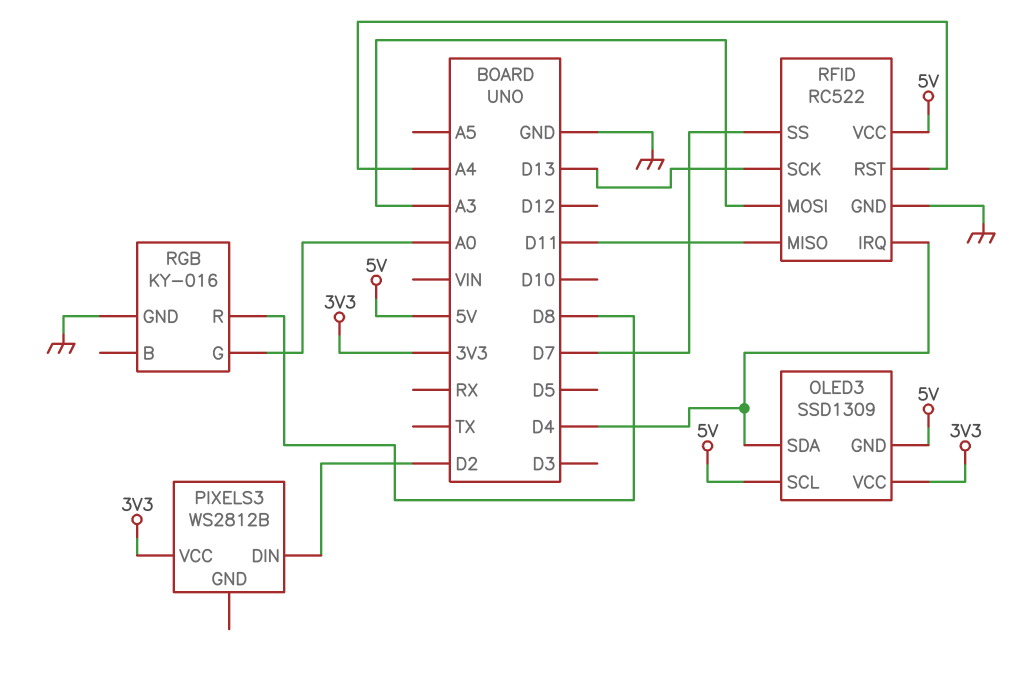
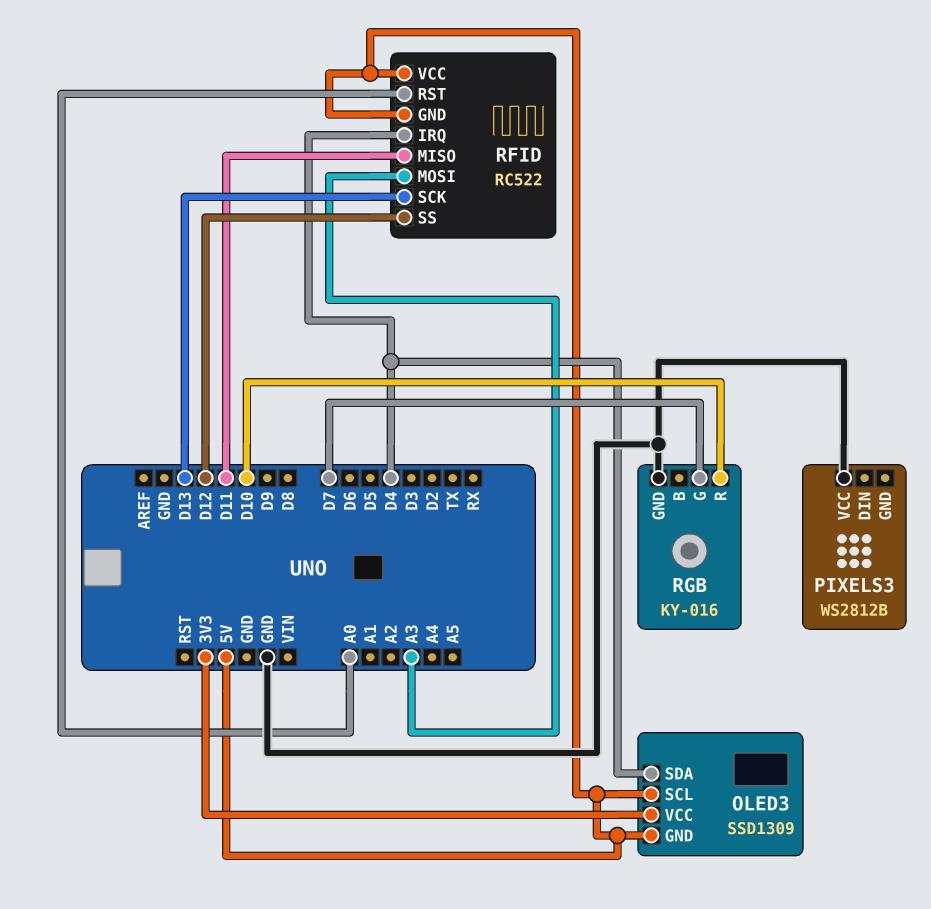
PIXELS3 pin DIN: D2 -> none
PIXELS3 pin VCC: 3V3 -> GND
RFID pin GND: GND -> 5V
RFID pin RST: A4 -> A0
RFID pin SS: D7 -> D12
RGB pin G: A0 -> D7
RGB pin R: D8 -> D10

